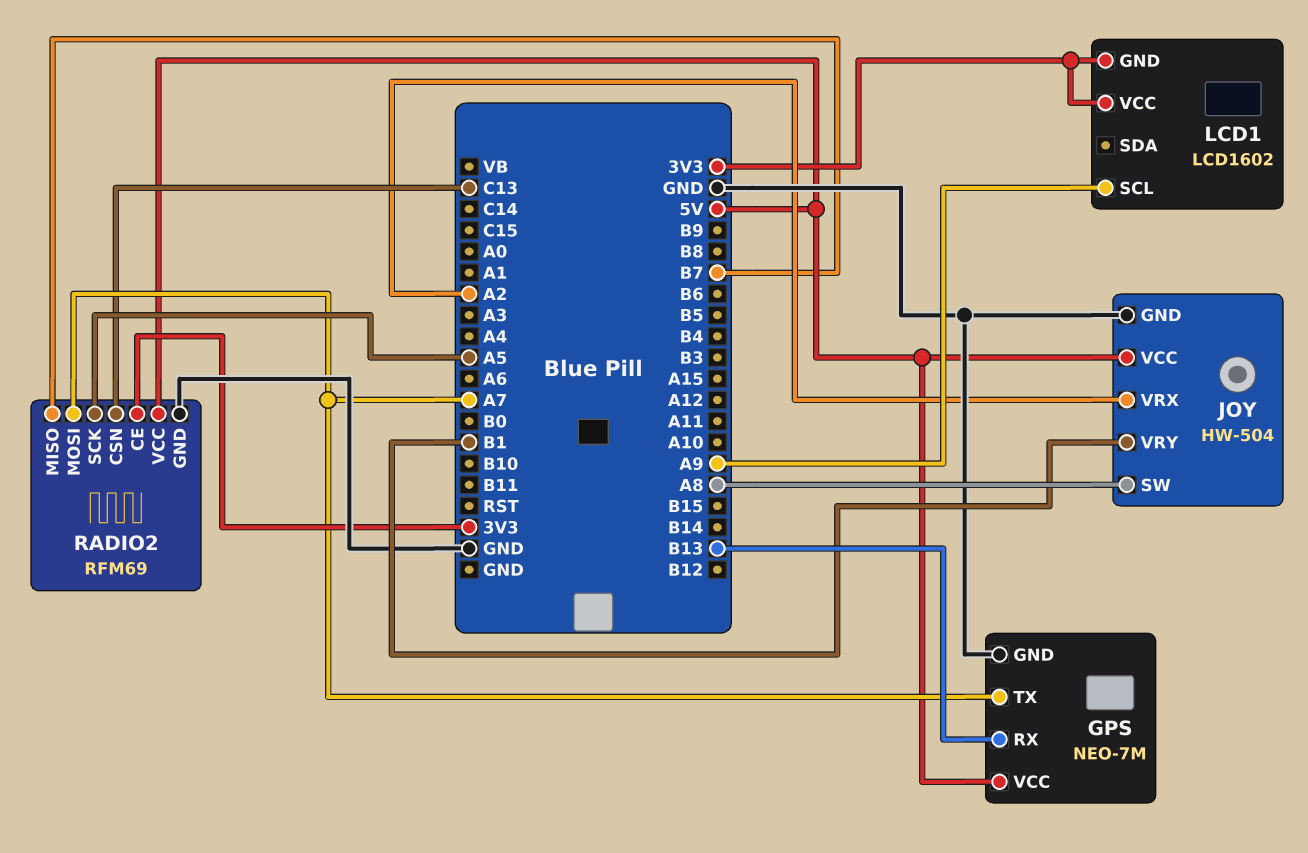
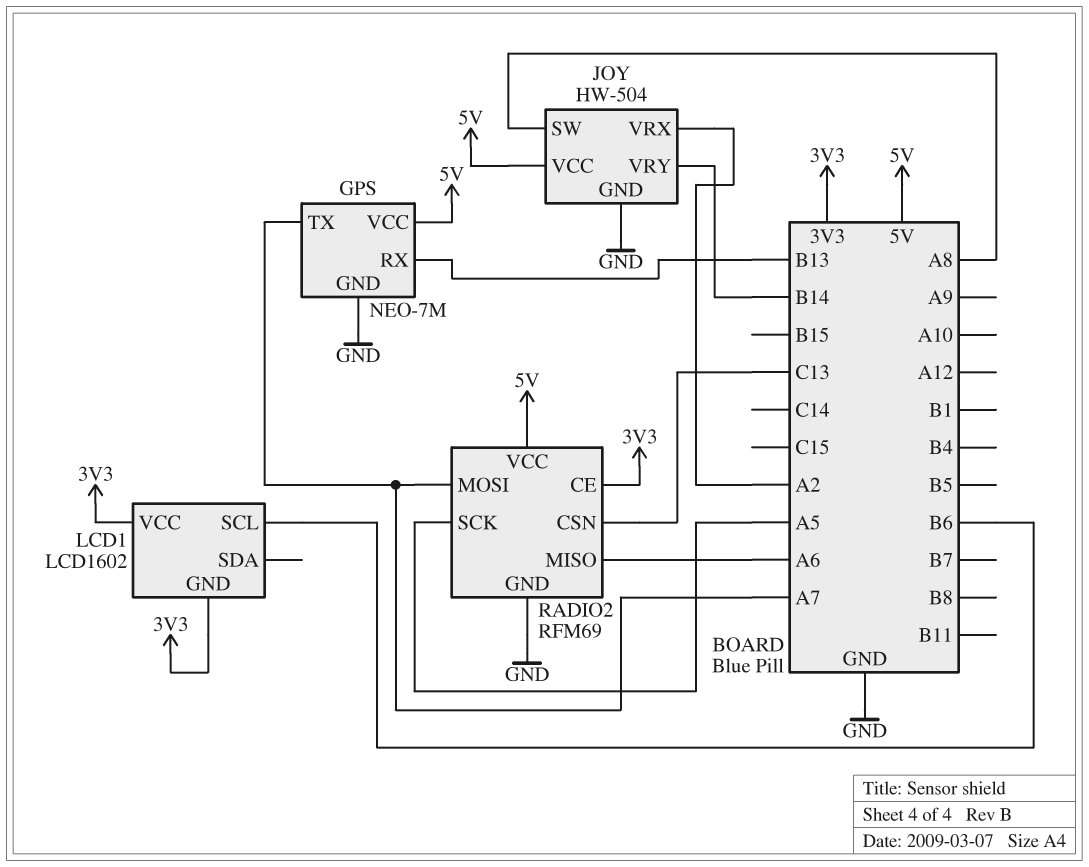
JOY pin VRY: B1 -> B14
LCD1 pin SCL: A9 -> B6
RADIO2 pin MISO: B7 -> A6

